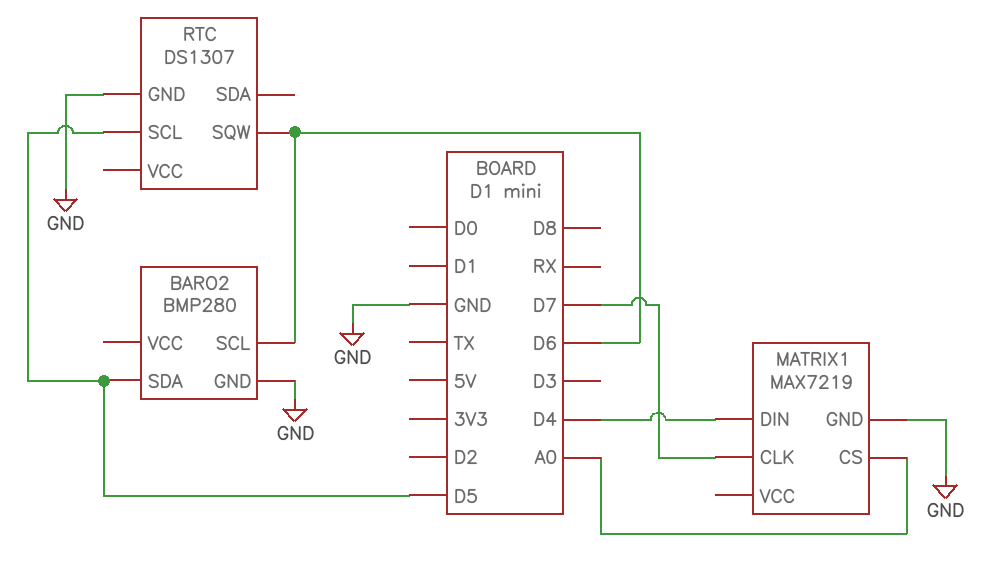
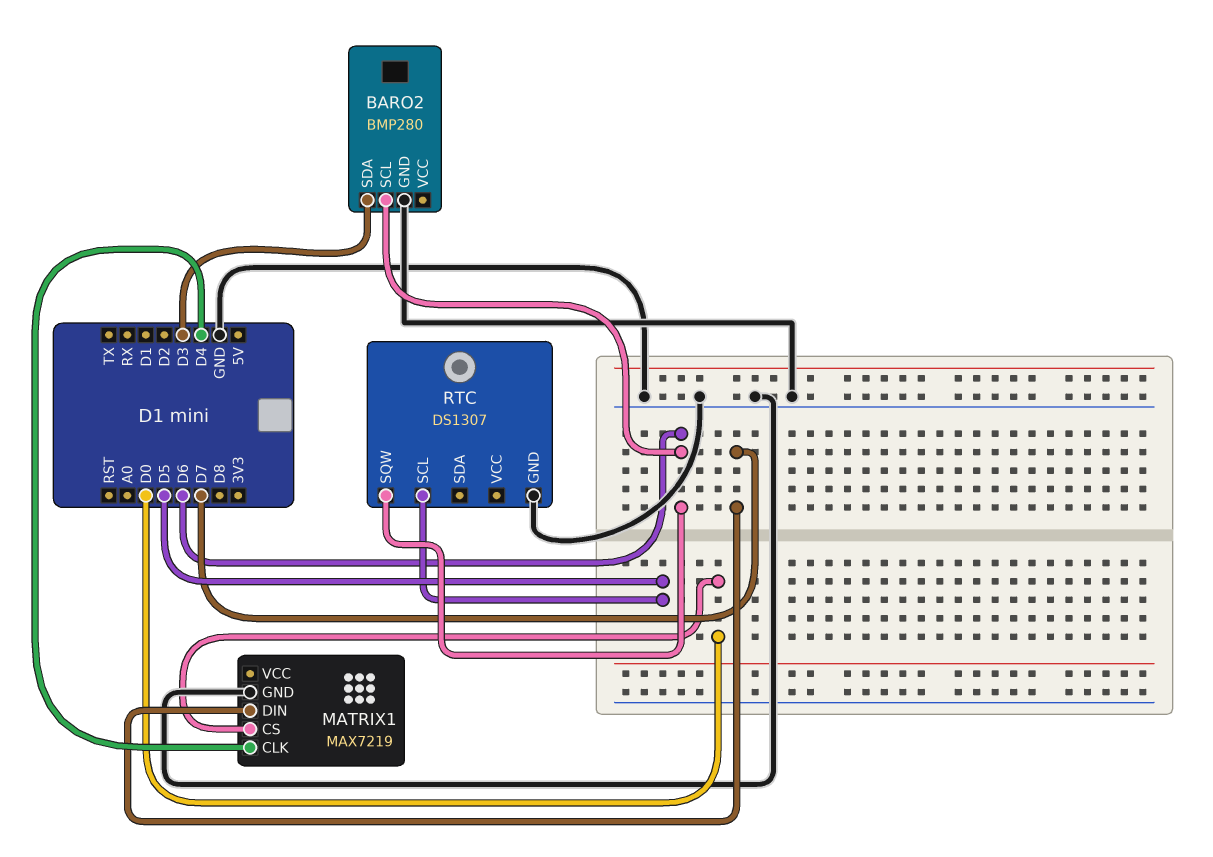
BARO2 pin SDA: D5 -> D3
MATRIX1 pin CLK: D7 -> D4
MATRIX1 pin CS: A0 -> D0
MATRIX1 pin DIN: D4 -> D7

